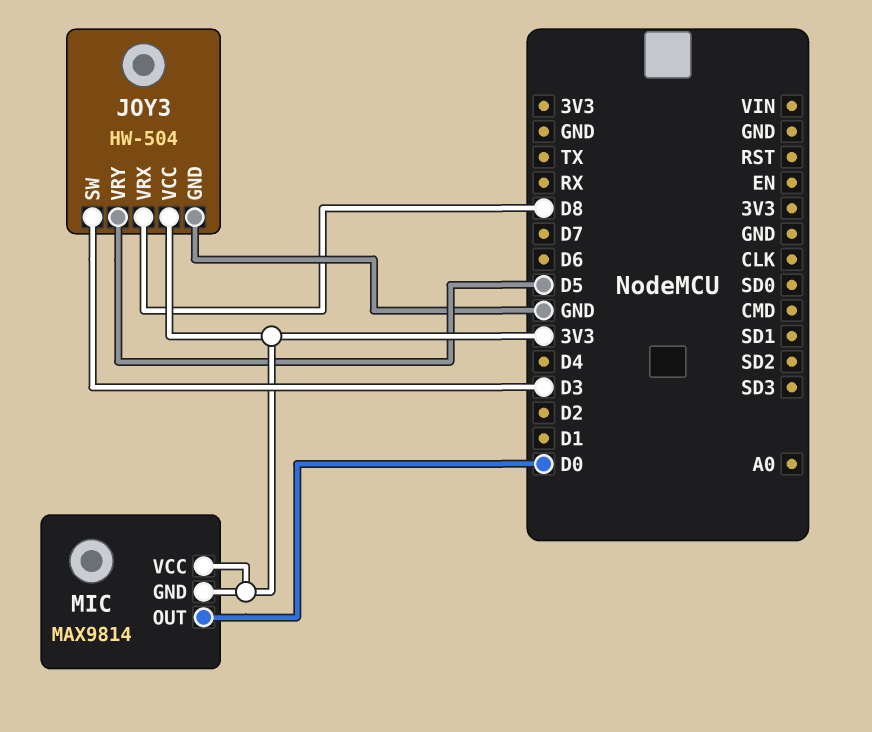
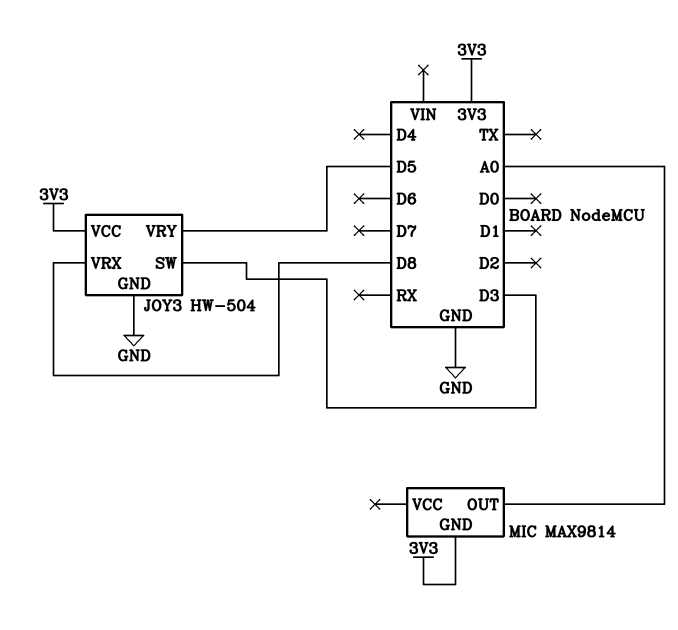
MIC pin OUT: D0 -> A0
MIC pin VCC: 3V3 -> none

